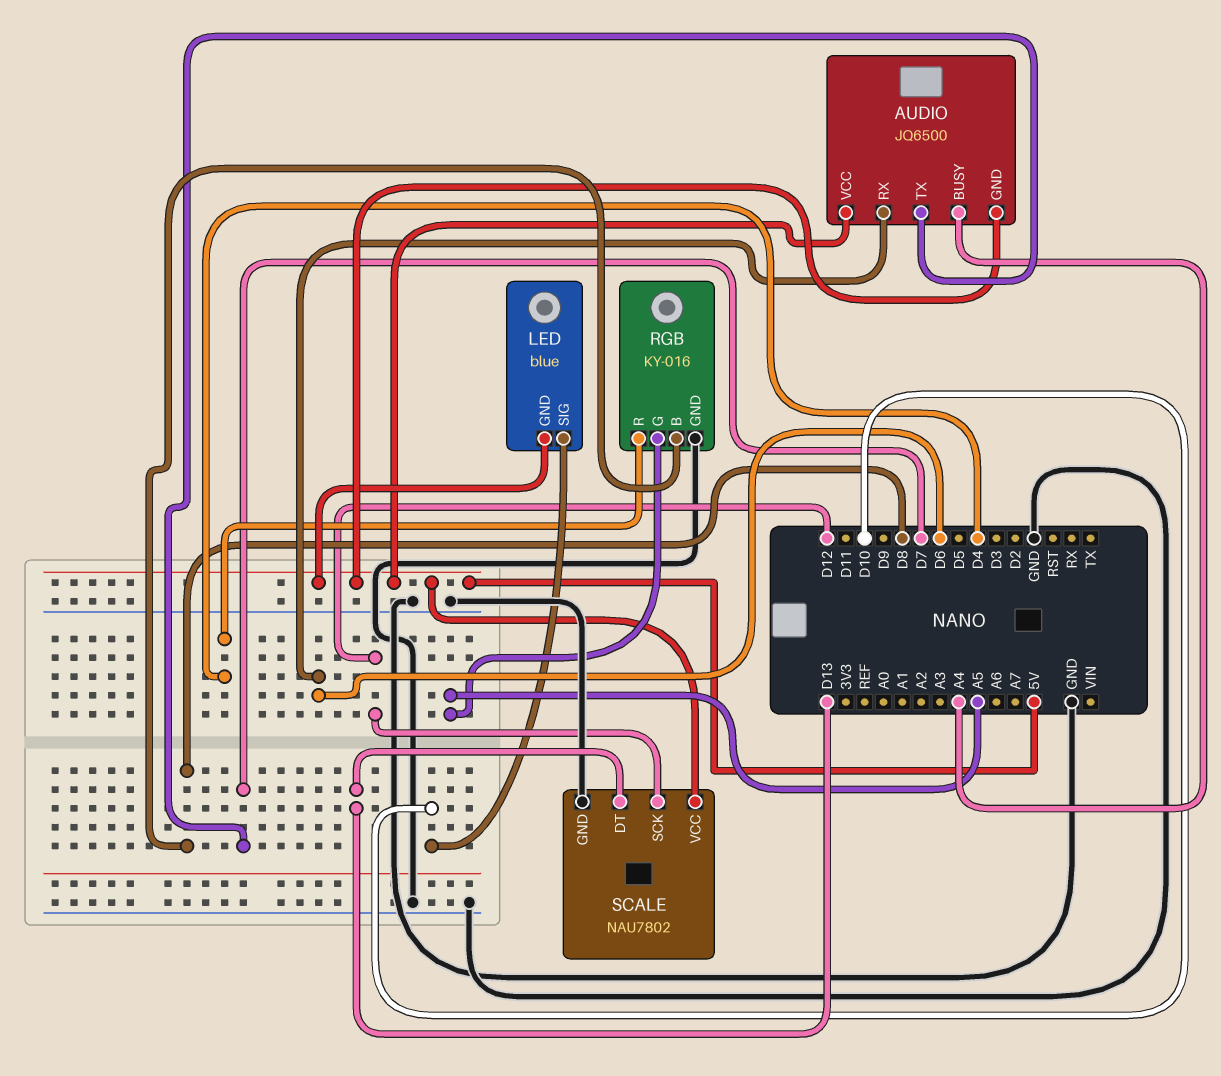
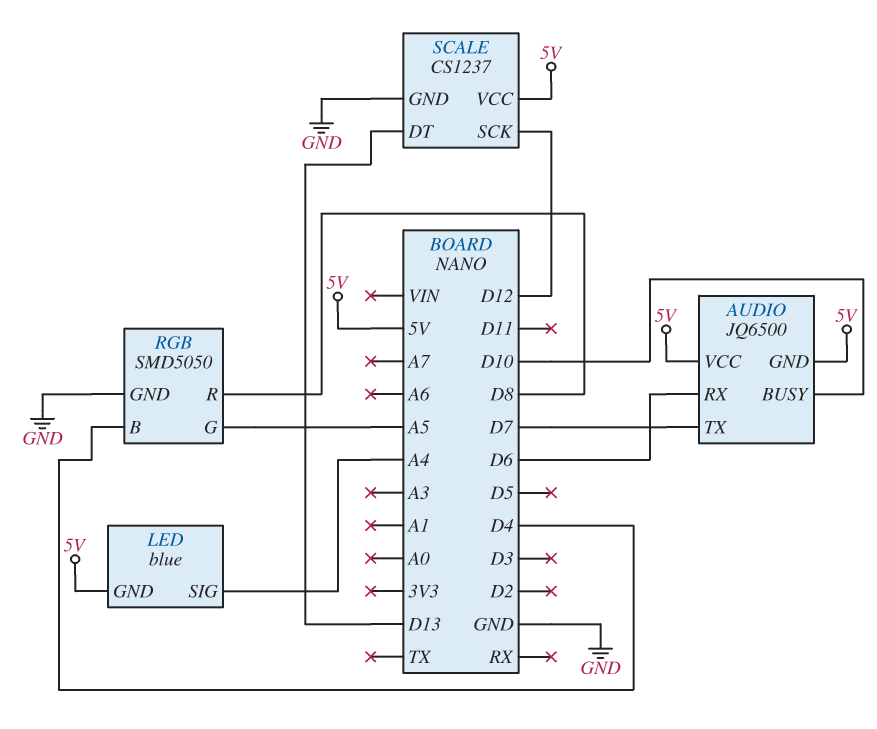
AUDIO pin BUSY: A4 -> D10
LED pin SIG: D10 -> A4
RGB: KY-016 -> SMD5050
RGB pin B: D8 -> D4
RGB pin R: D4 -> D8
SCALE: NAU7802 -> CS1237

